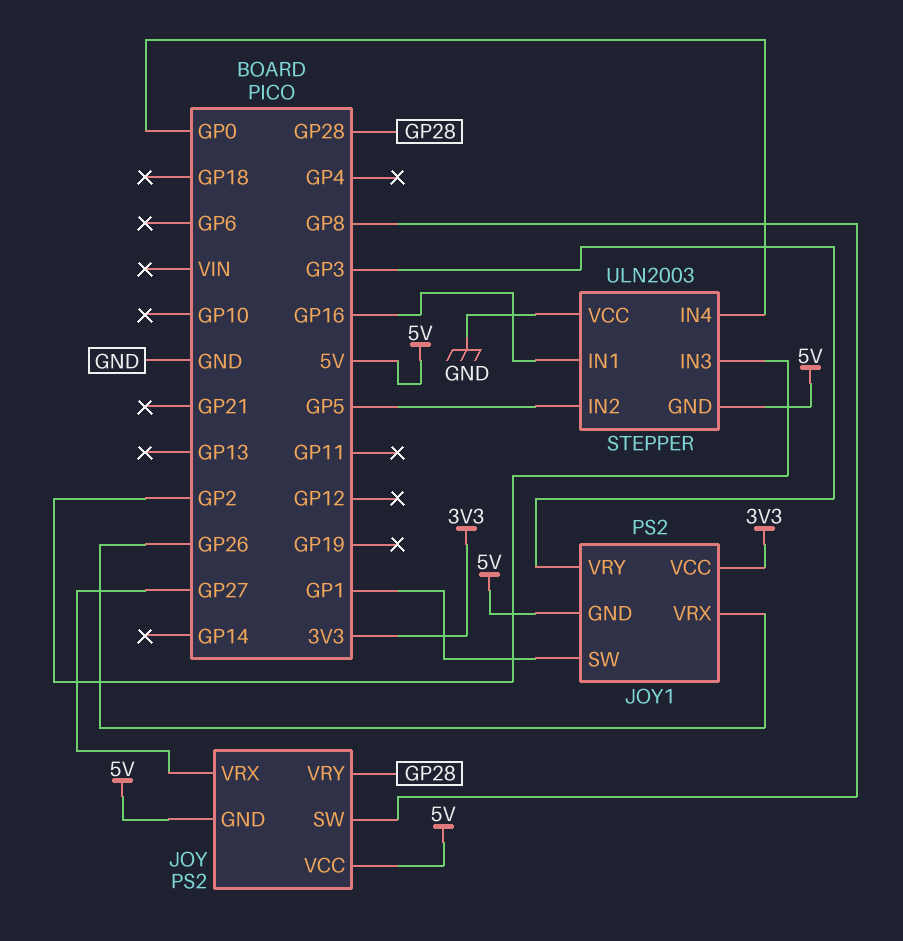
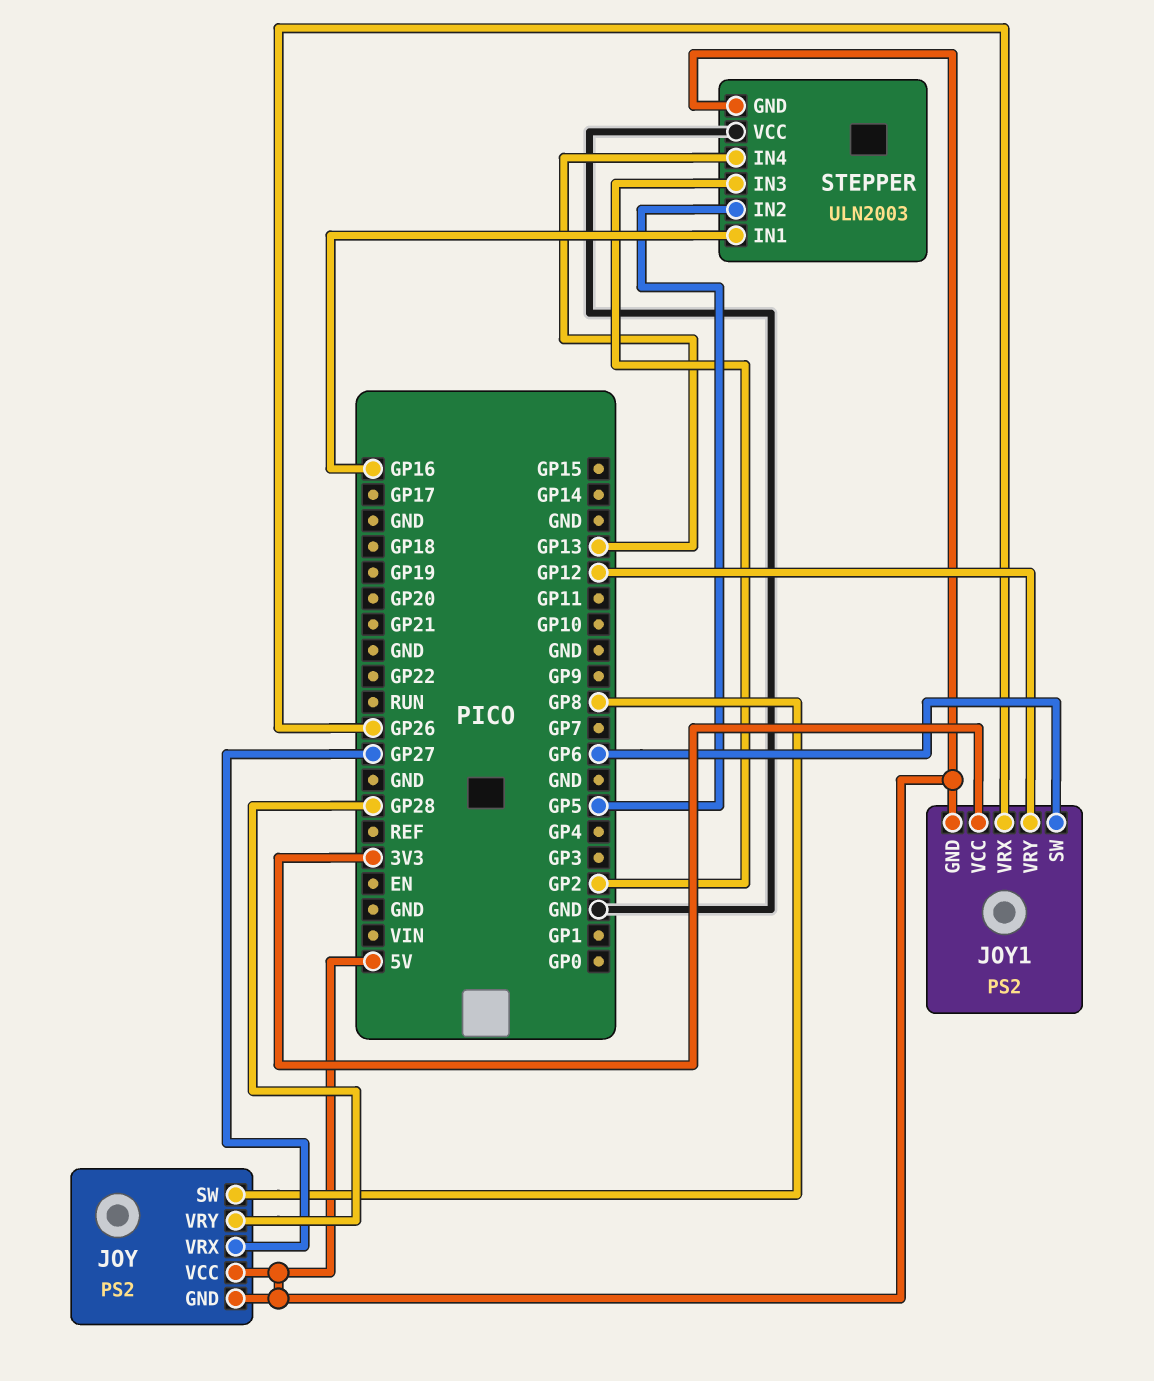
JOY1 pin SW: GP1 -> GP6
JOY1 pin VRY: GP3 -> GP12
STEPPER pin IN4: GP0 -> GP13

